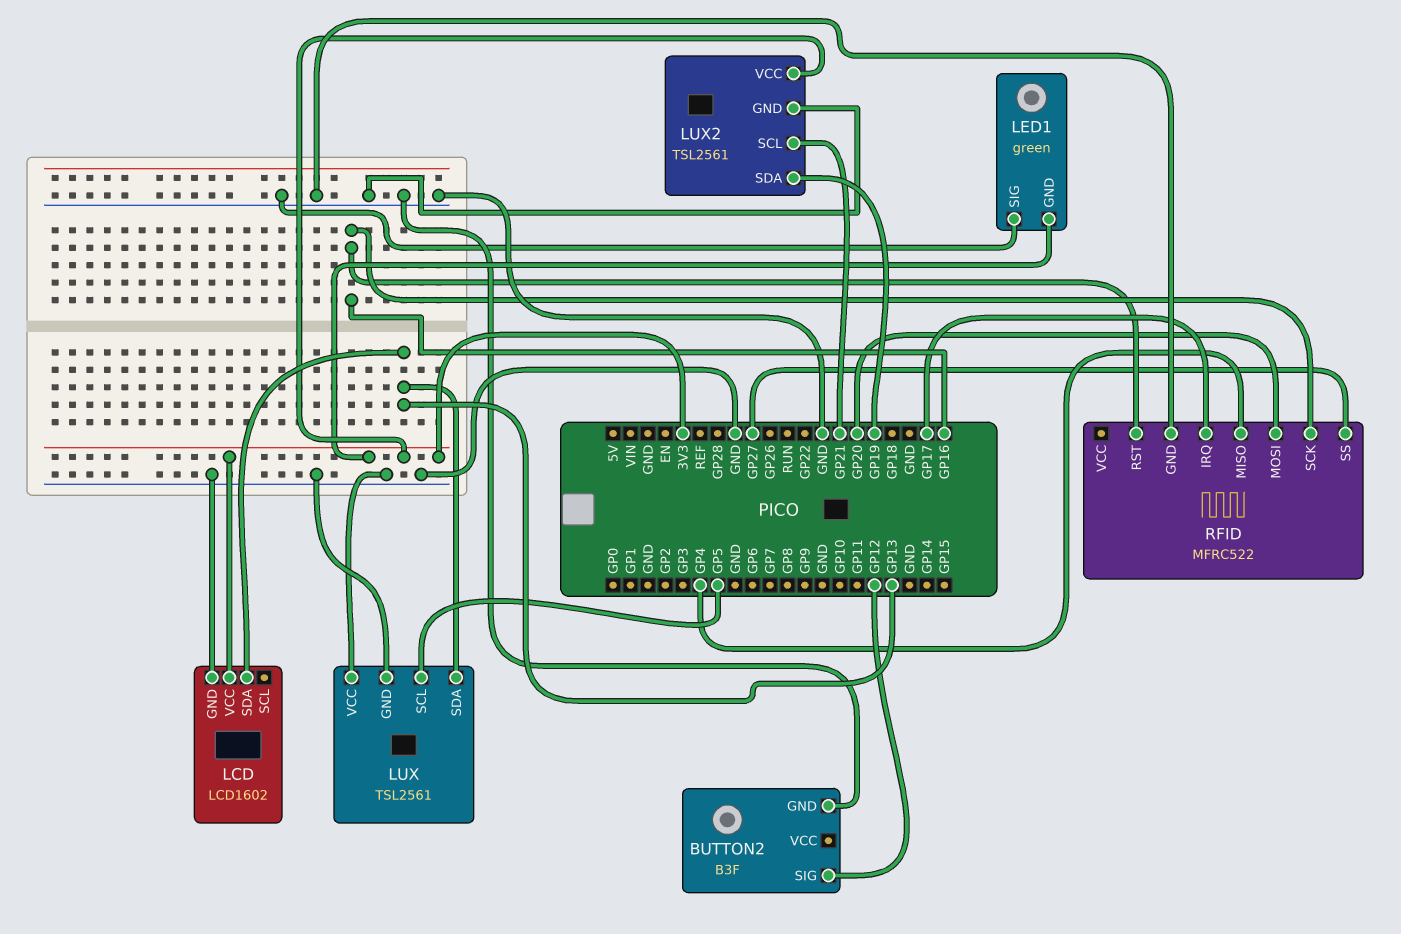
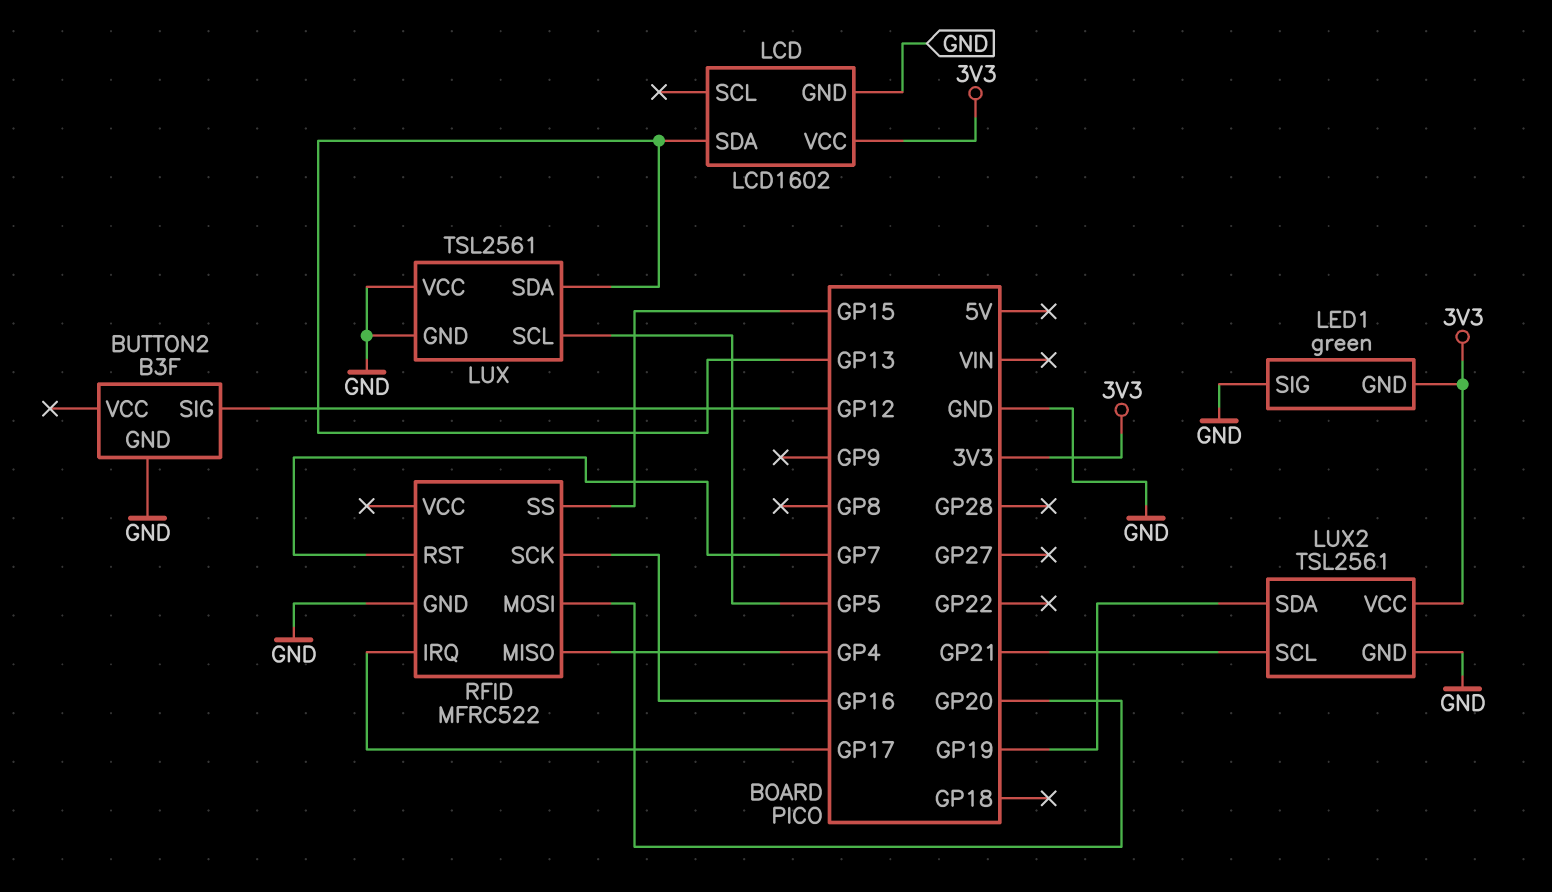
RFID pin RST: GP16 -> GP7
RFID pin SS: GP27 -> GP15

